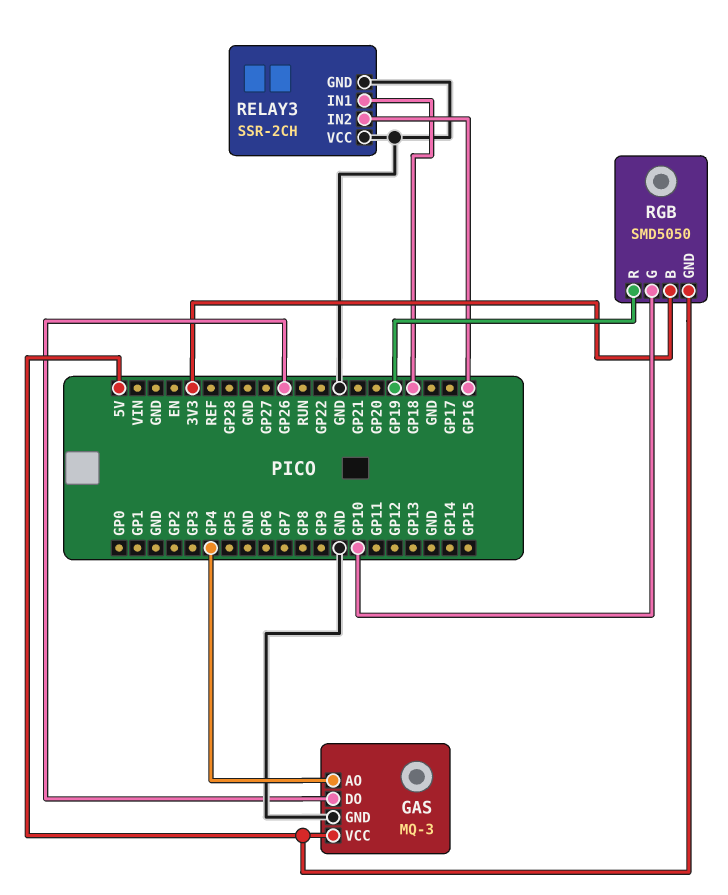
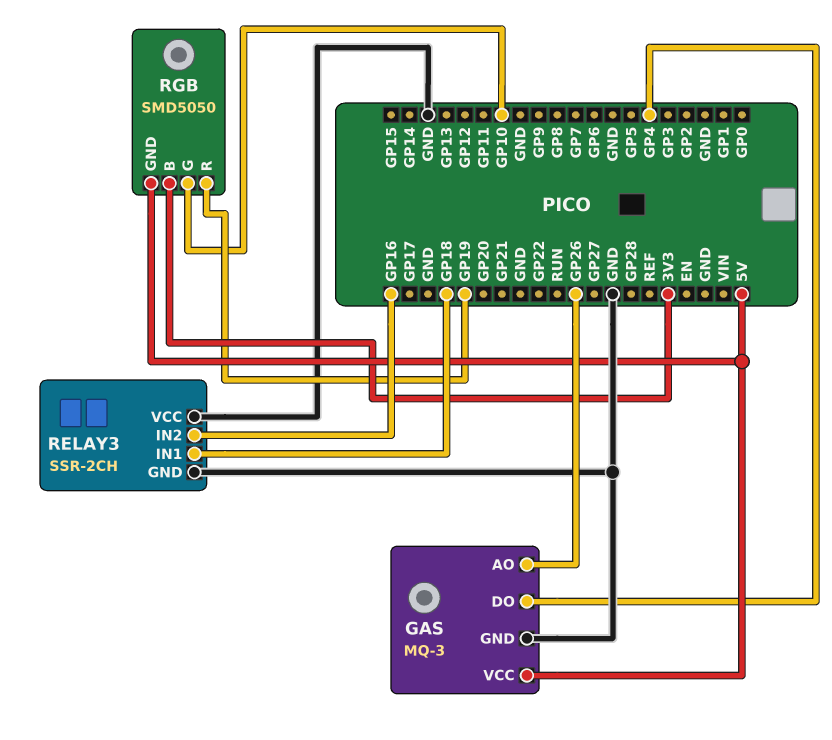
GAS pin AO: GP4 -> GP26
GAS pin DO: GP26 -> GP4

